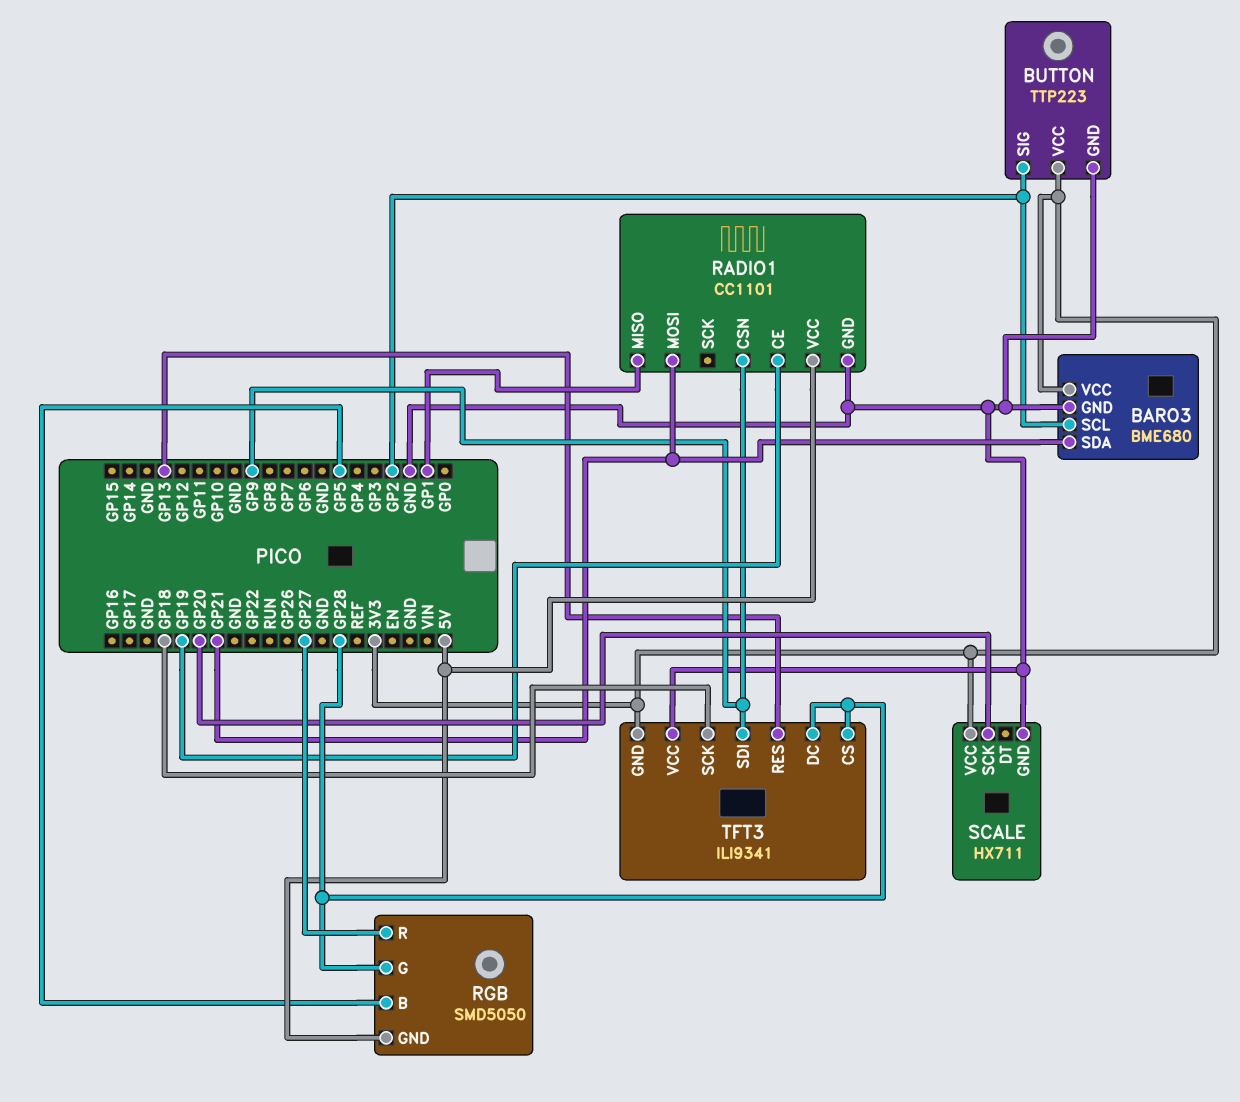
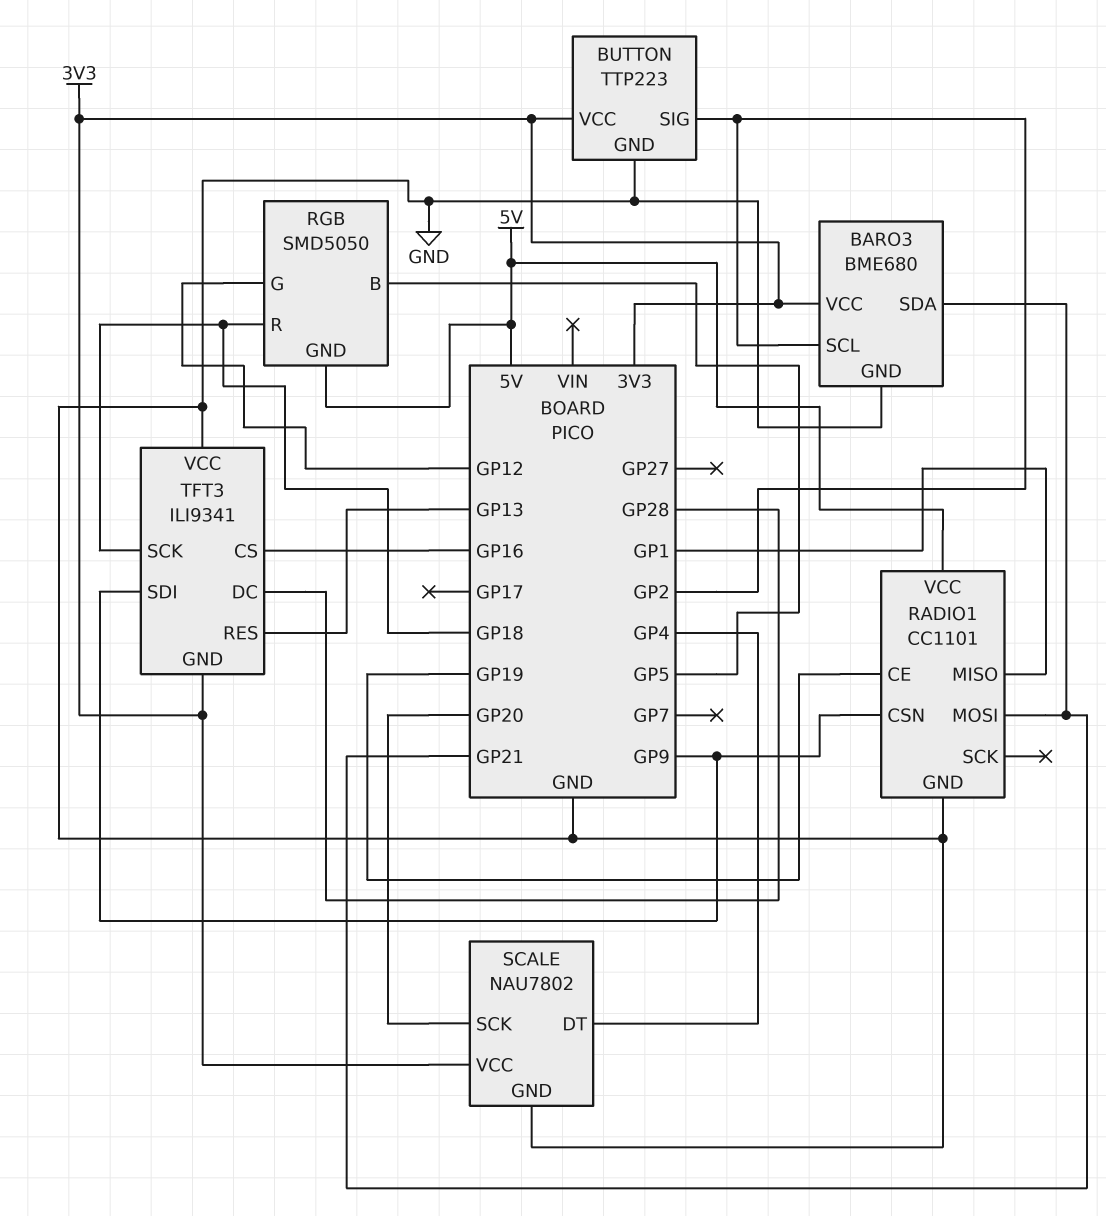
RGB pin G: GP28 -> GP12
RGB pin R: GP27 -> GP18
SCALE: HX711 -> NAU7802
SCALE pin DT: none -> GP4
TFT3 pin CS: GP28 -> GP16

